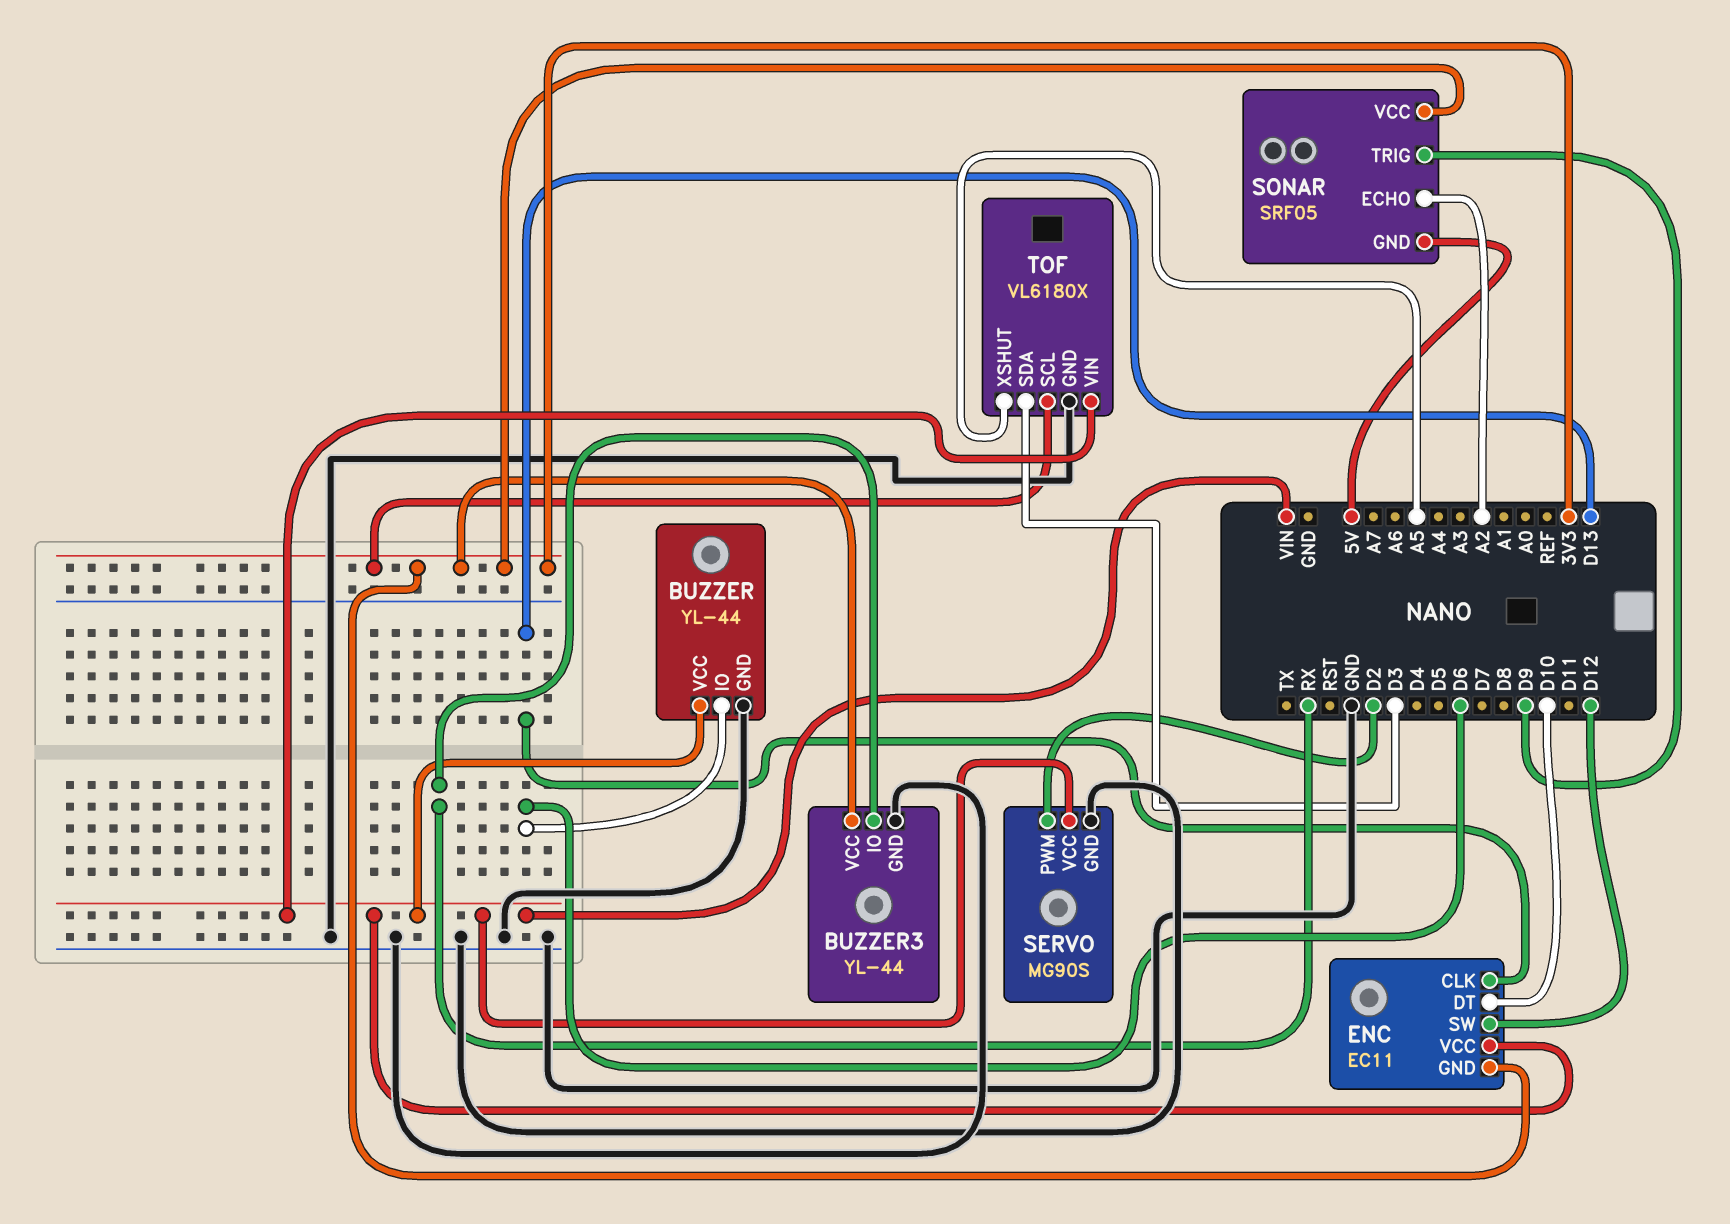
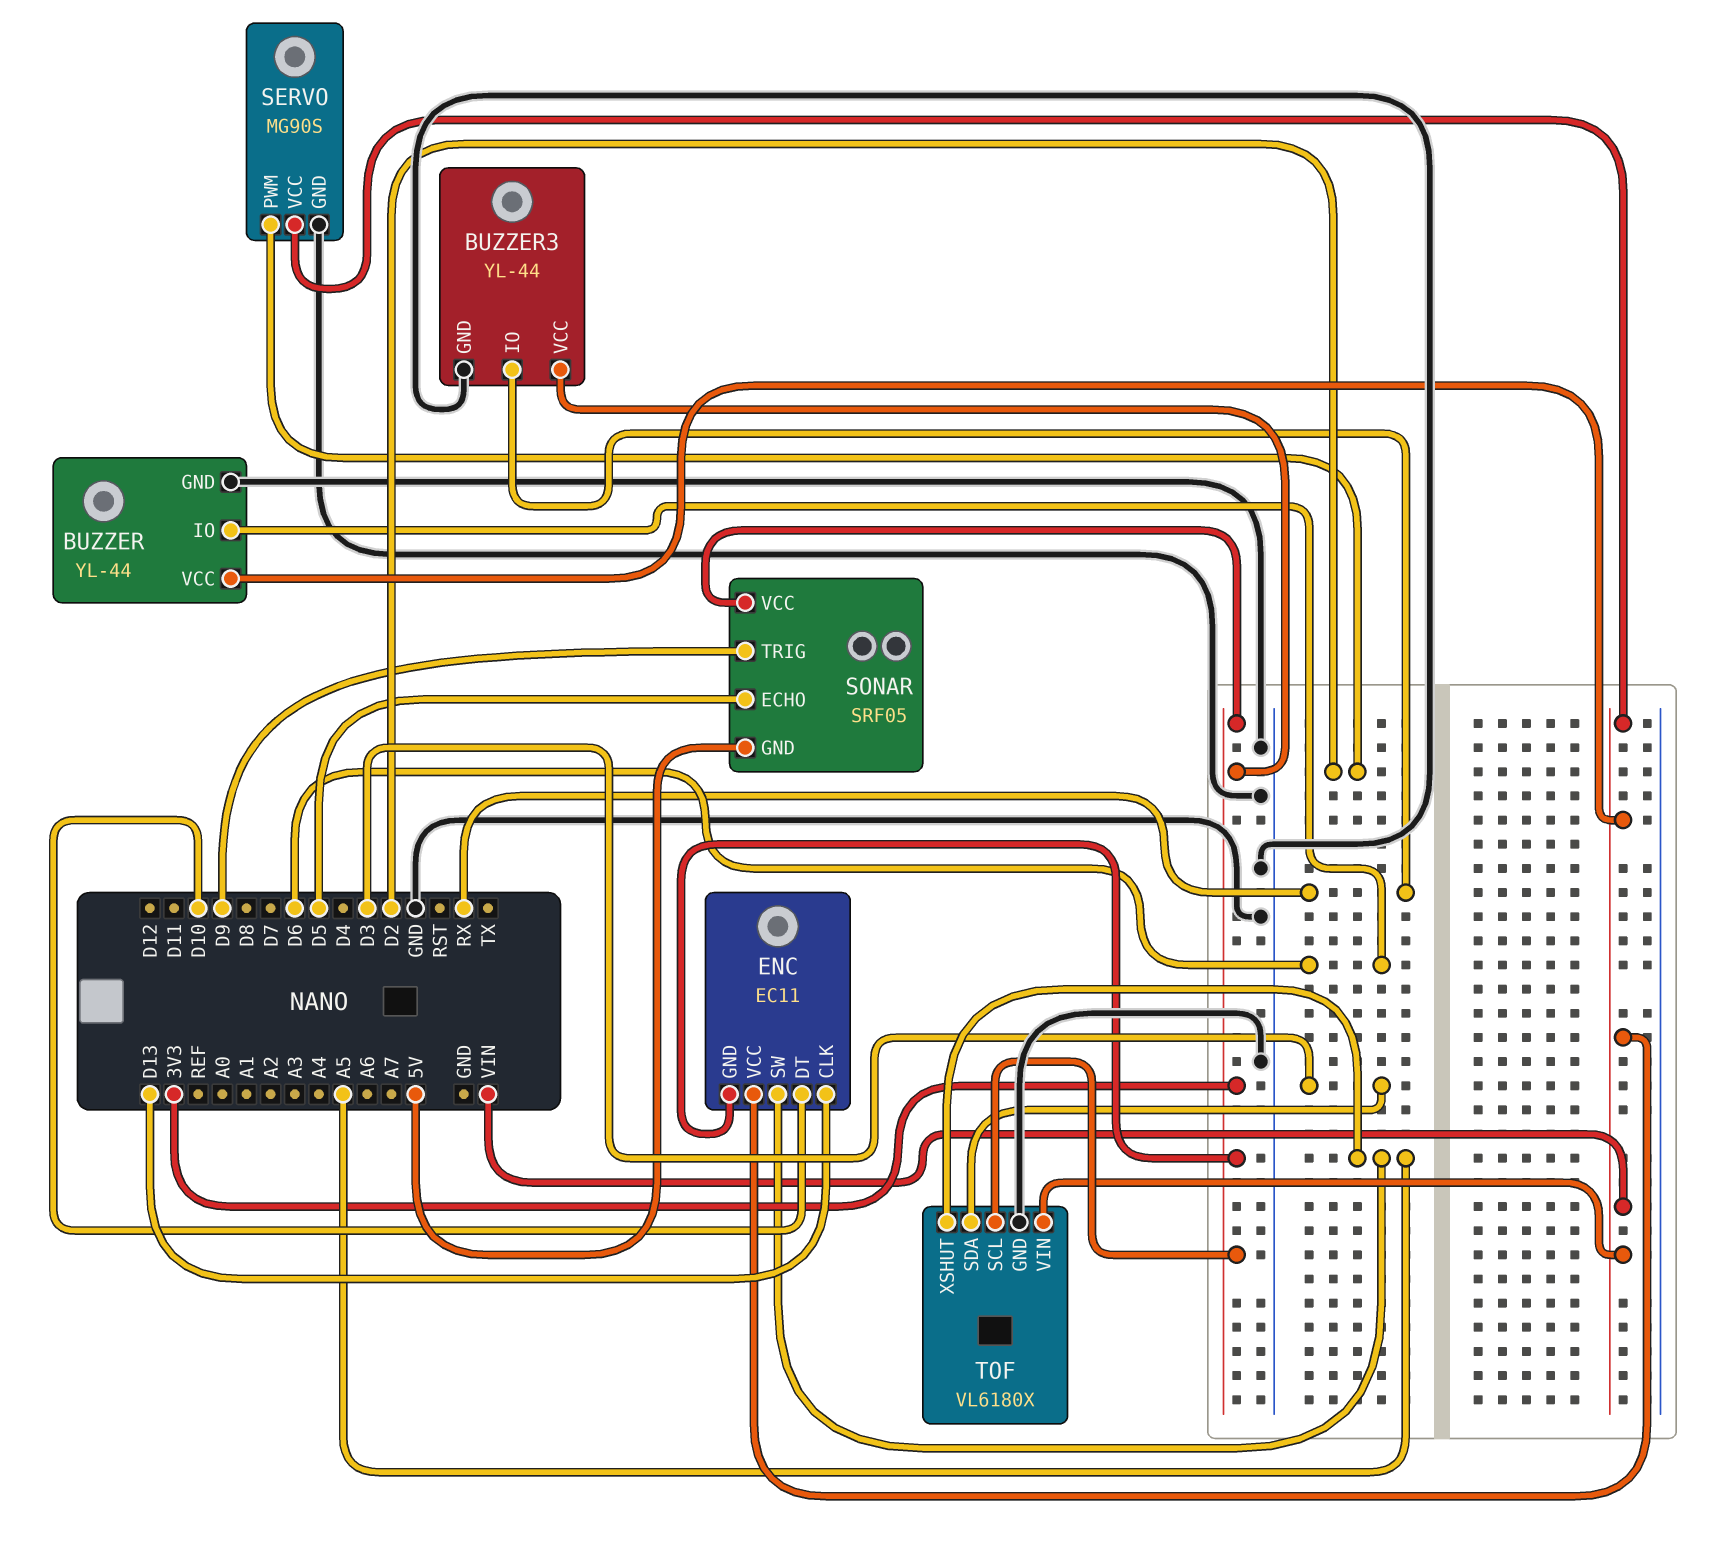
ENC pin SW: D12 -> A5
SONAR pin ECHO: A2 -> D5

